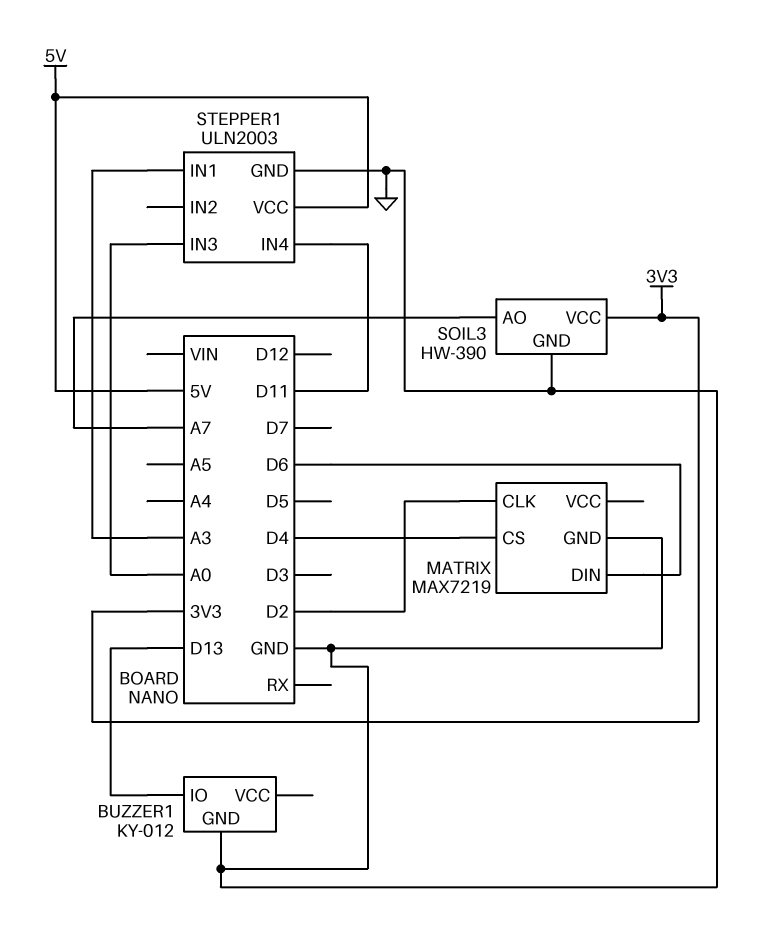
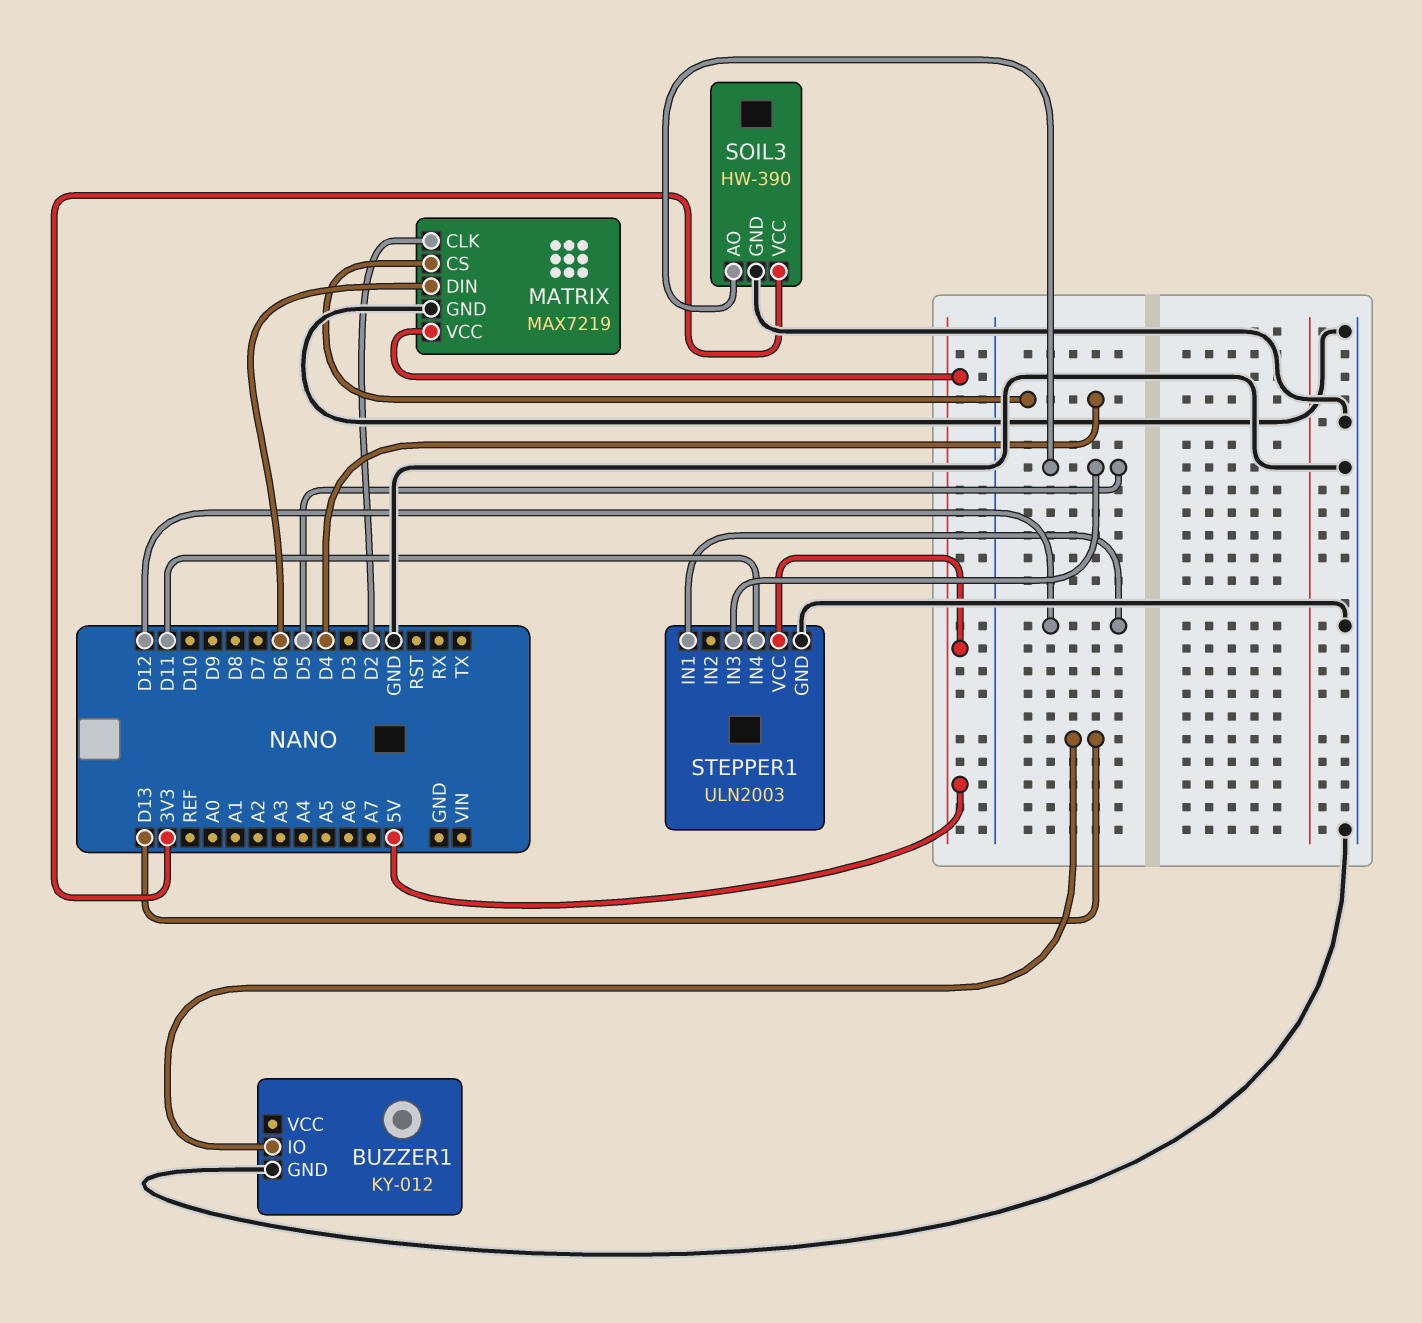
MATRIX pin VCC: none -> 5V
SOIL3 pin AO: A7 -> D5
STEPPER1 pin IN1: A3 -> D12
STEPPER1 pin IN3: A0 -> D5

